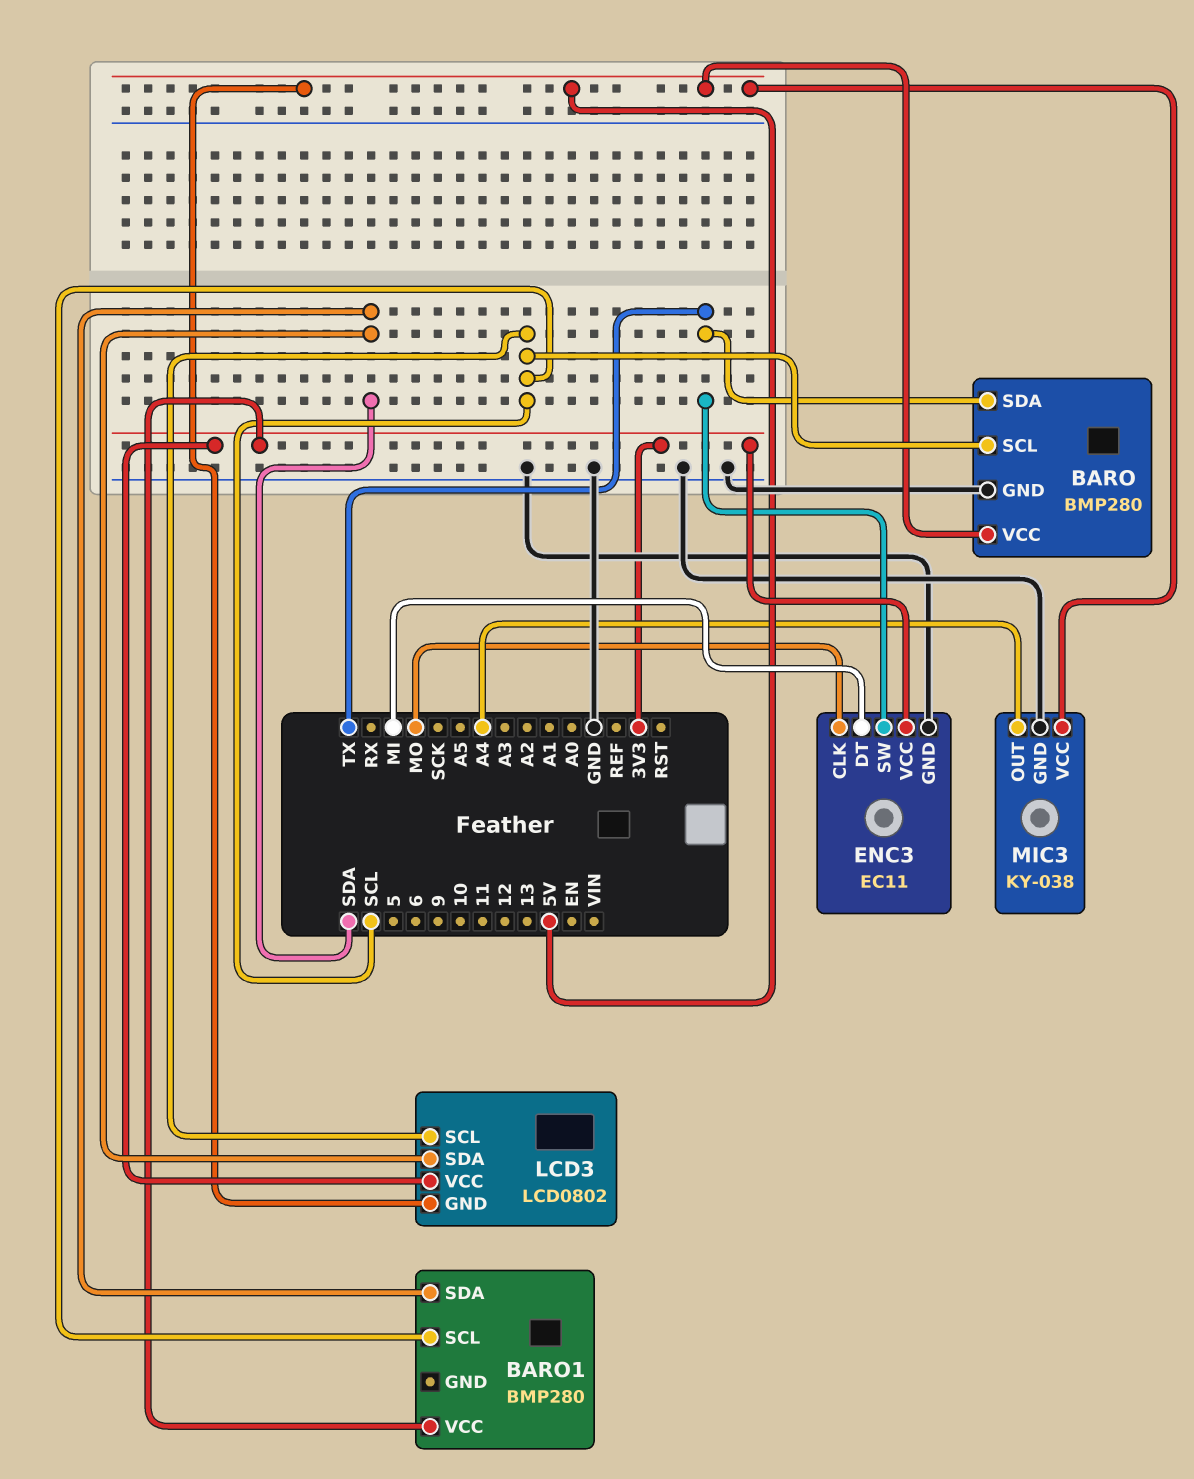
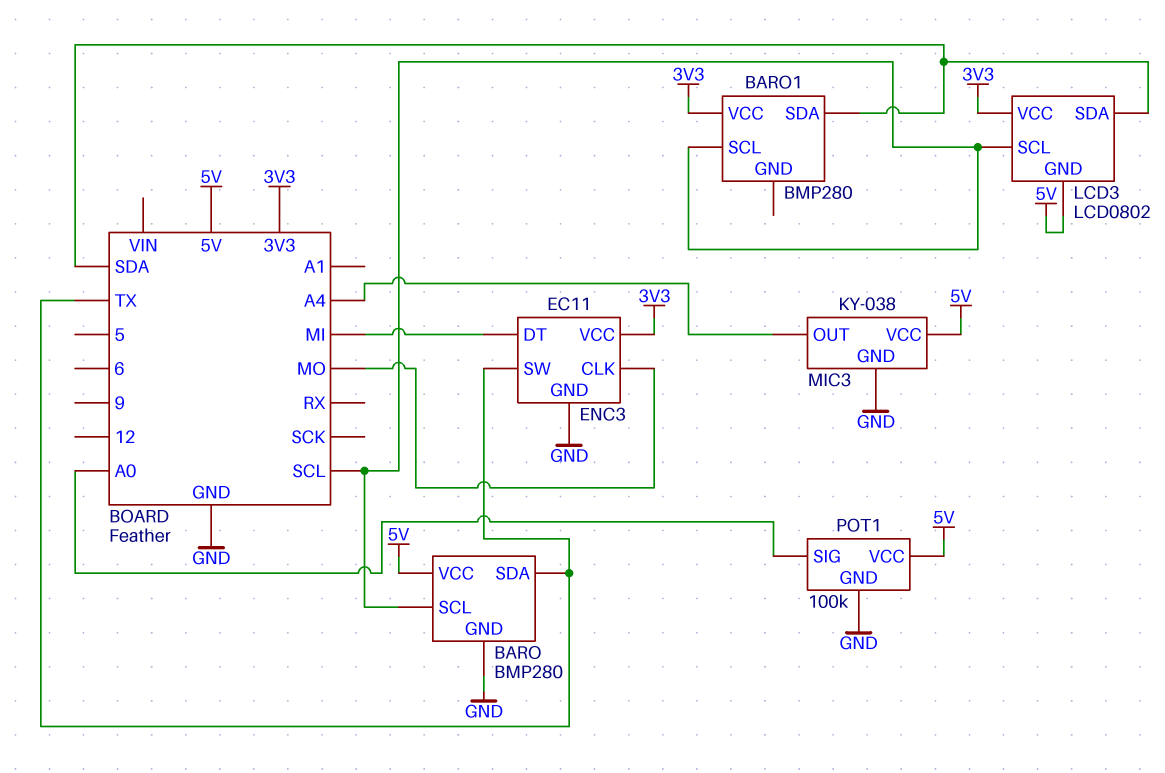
POT1: none -> 100k
POT1 pin GND: none -> GND
POT1 pin SIG: none -> A0
POT1 pin VCC: none -> 5V

